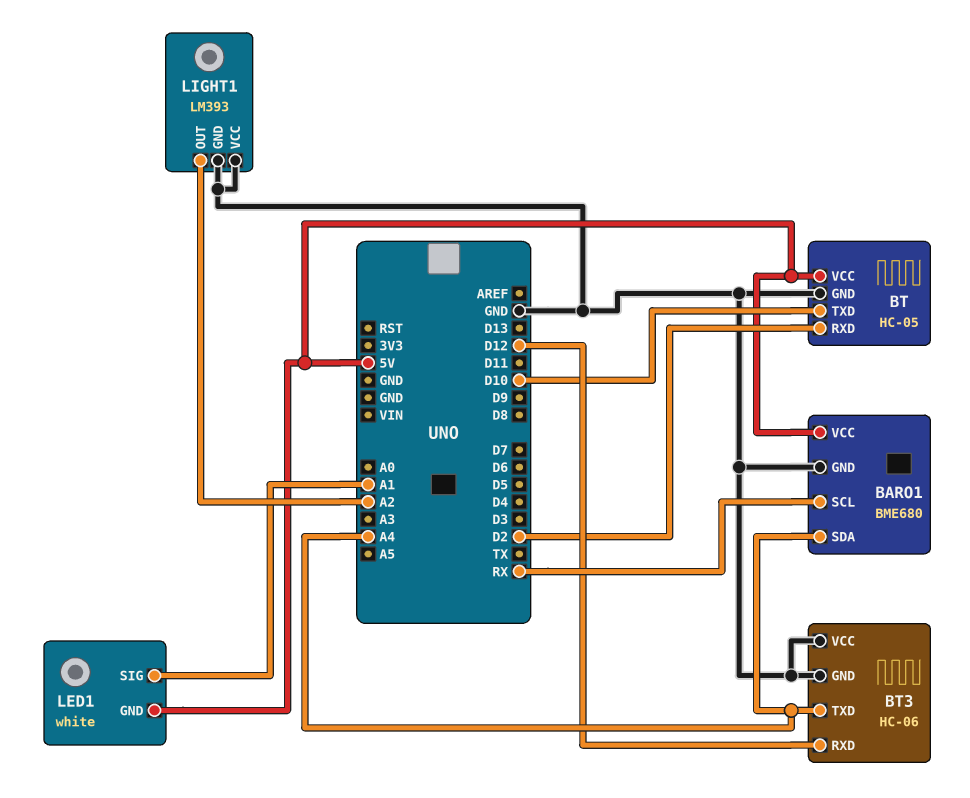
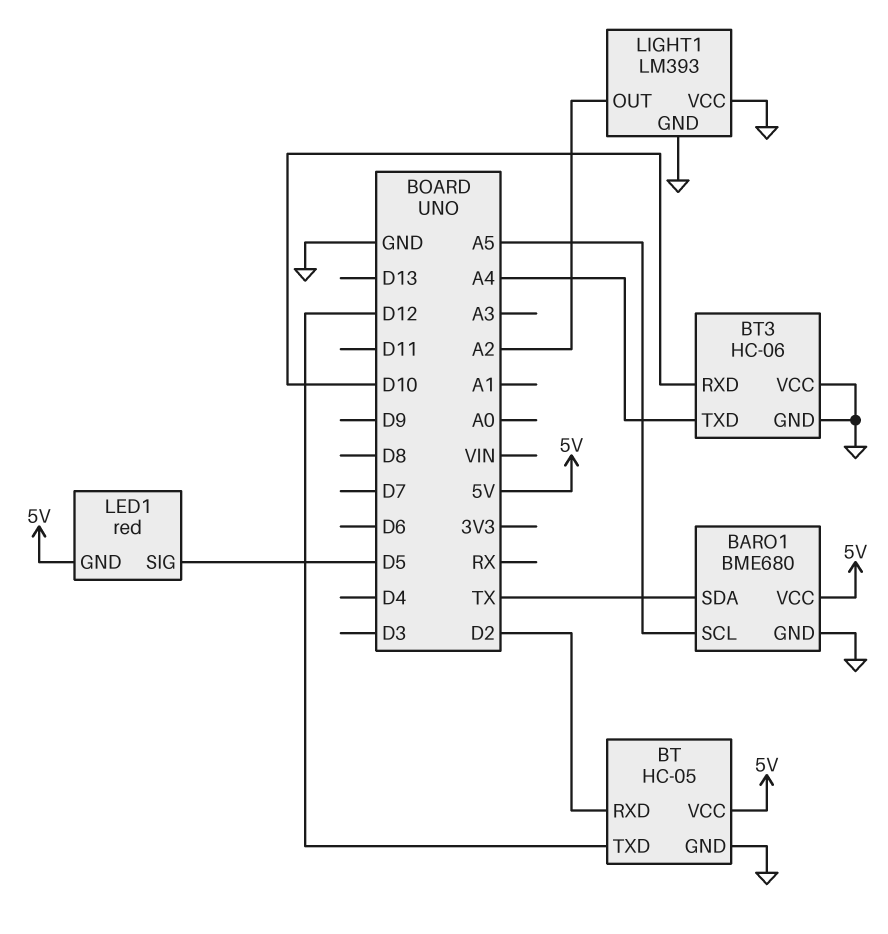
BARO1 pin SCL: RX -> A5
BARO1 pin SDA: A4 -> TX
BT pin TXD: D10 -> D12
BT3 pin RXD: D12 -> D10
LED1: white -> red
LED1 pin SIG: A1 -> D5

